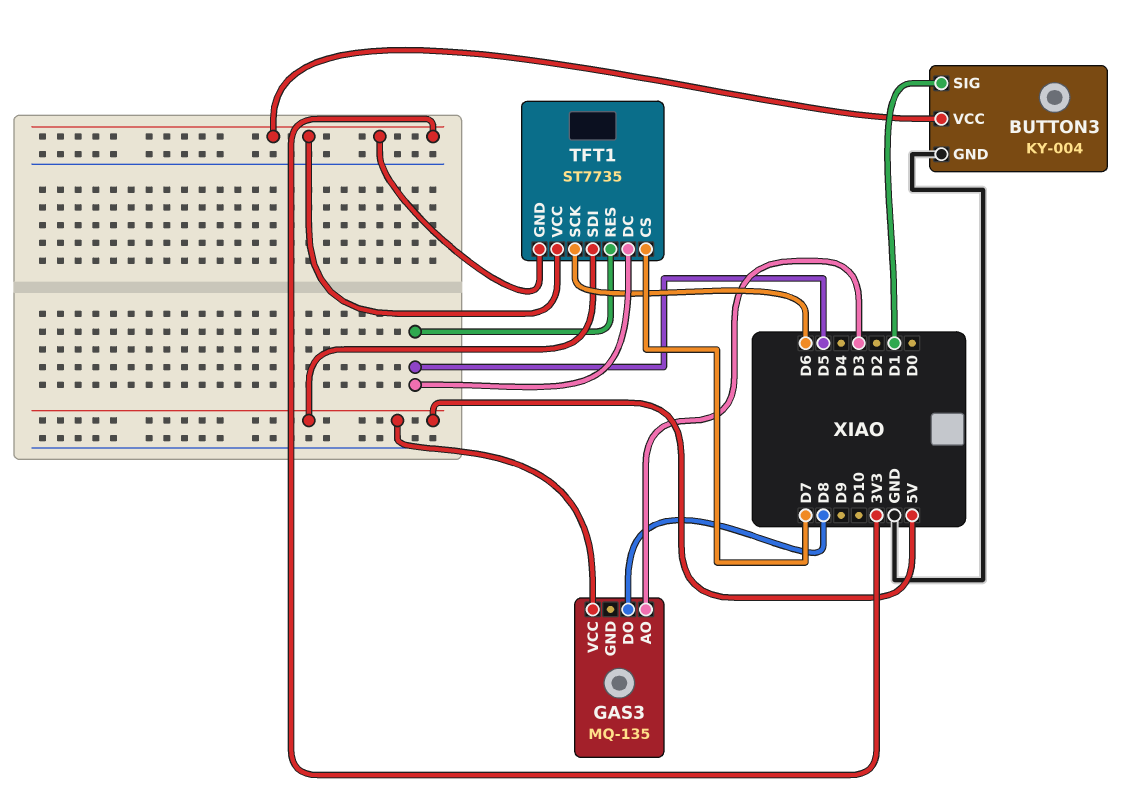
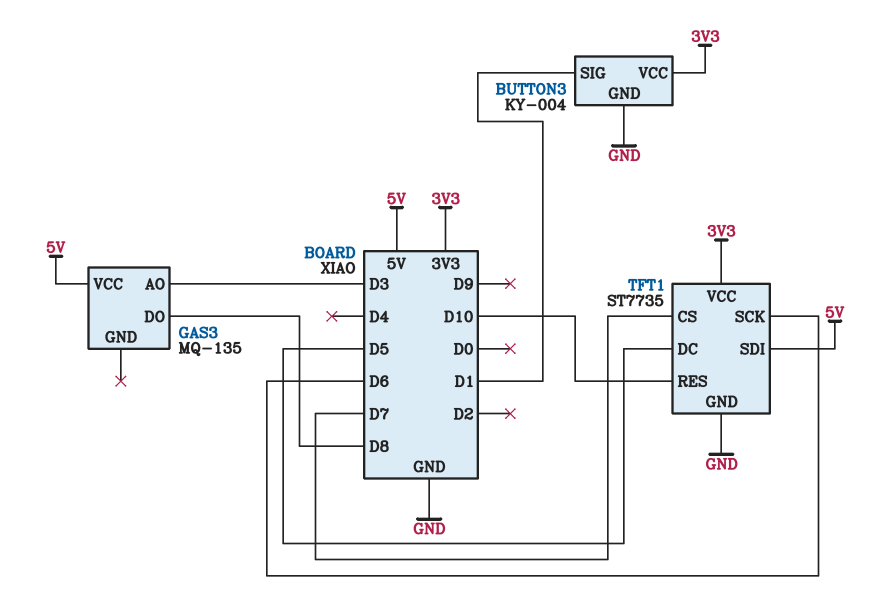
TFT1 pin GND: 3V3 -> GND
TFT1 pin RES: D5 -> D10

